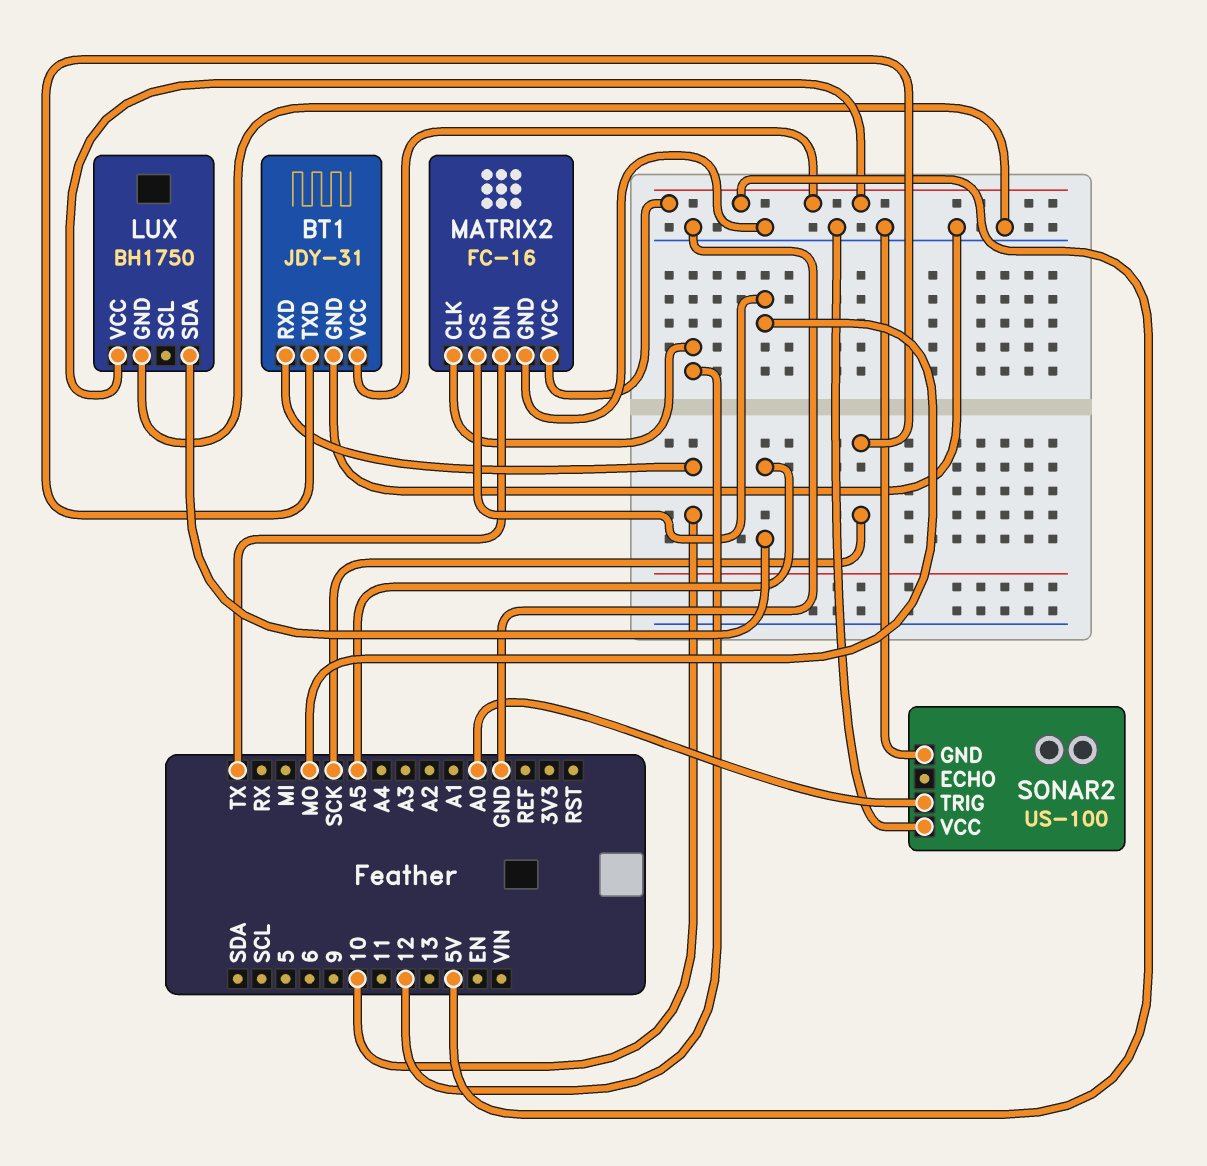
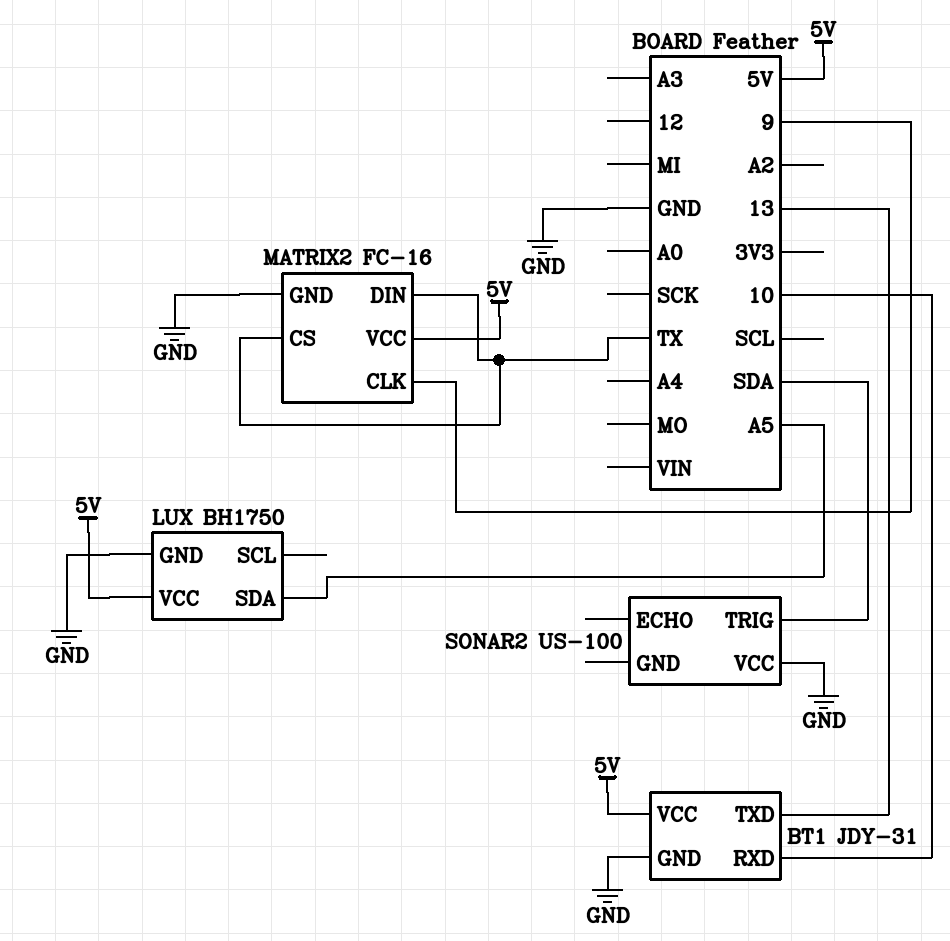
BT1 pin TXD: SCK -> 13
MATRIX2 pin CLK: 12 -> 9
MATRIX2 pin CS: MO -> TX
SONAR2 pin GND: GND -> none
SONAR2 pin TRIG: A0 -> SDA

